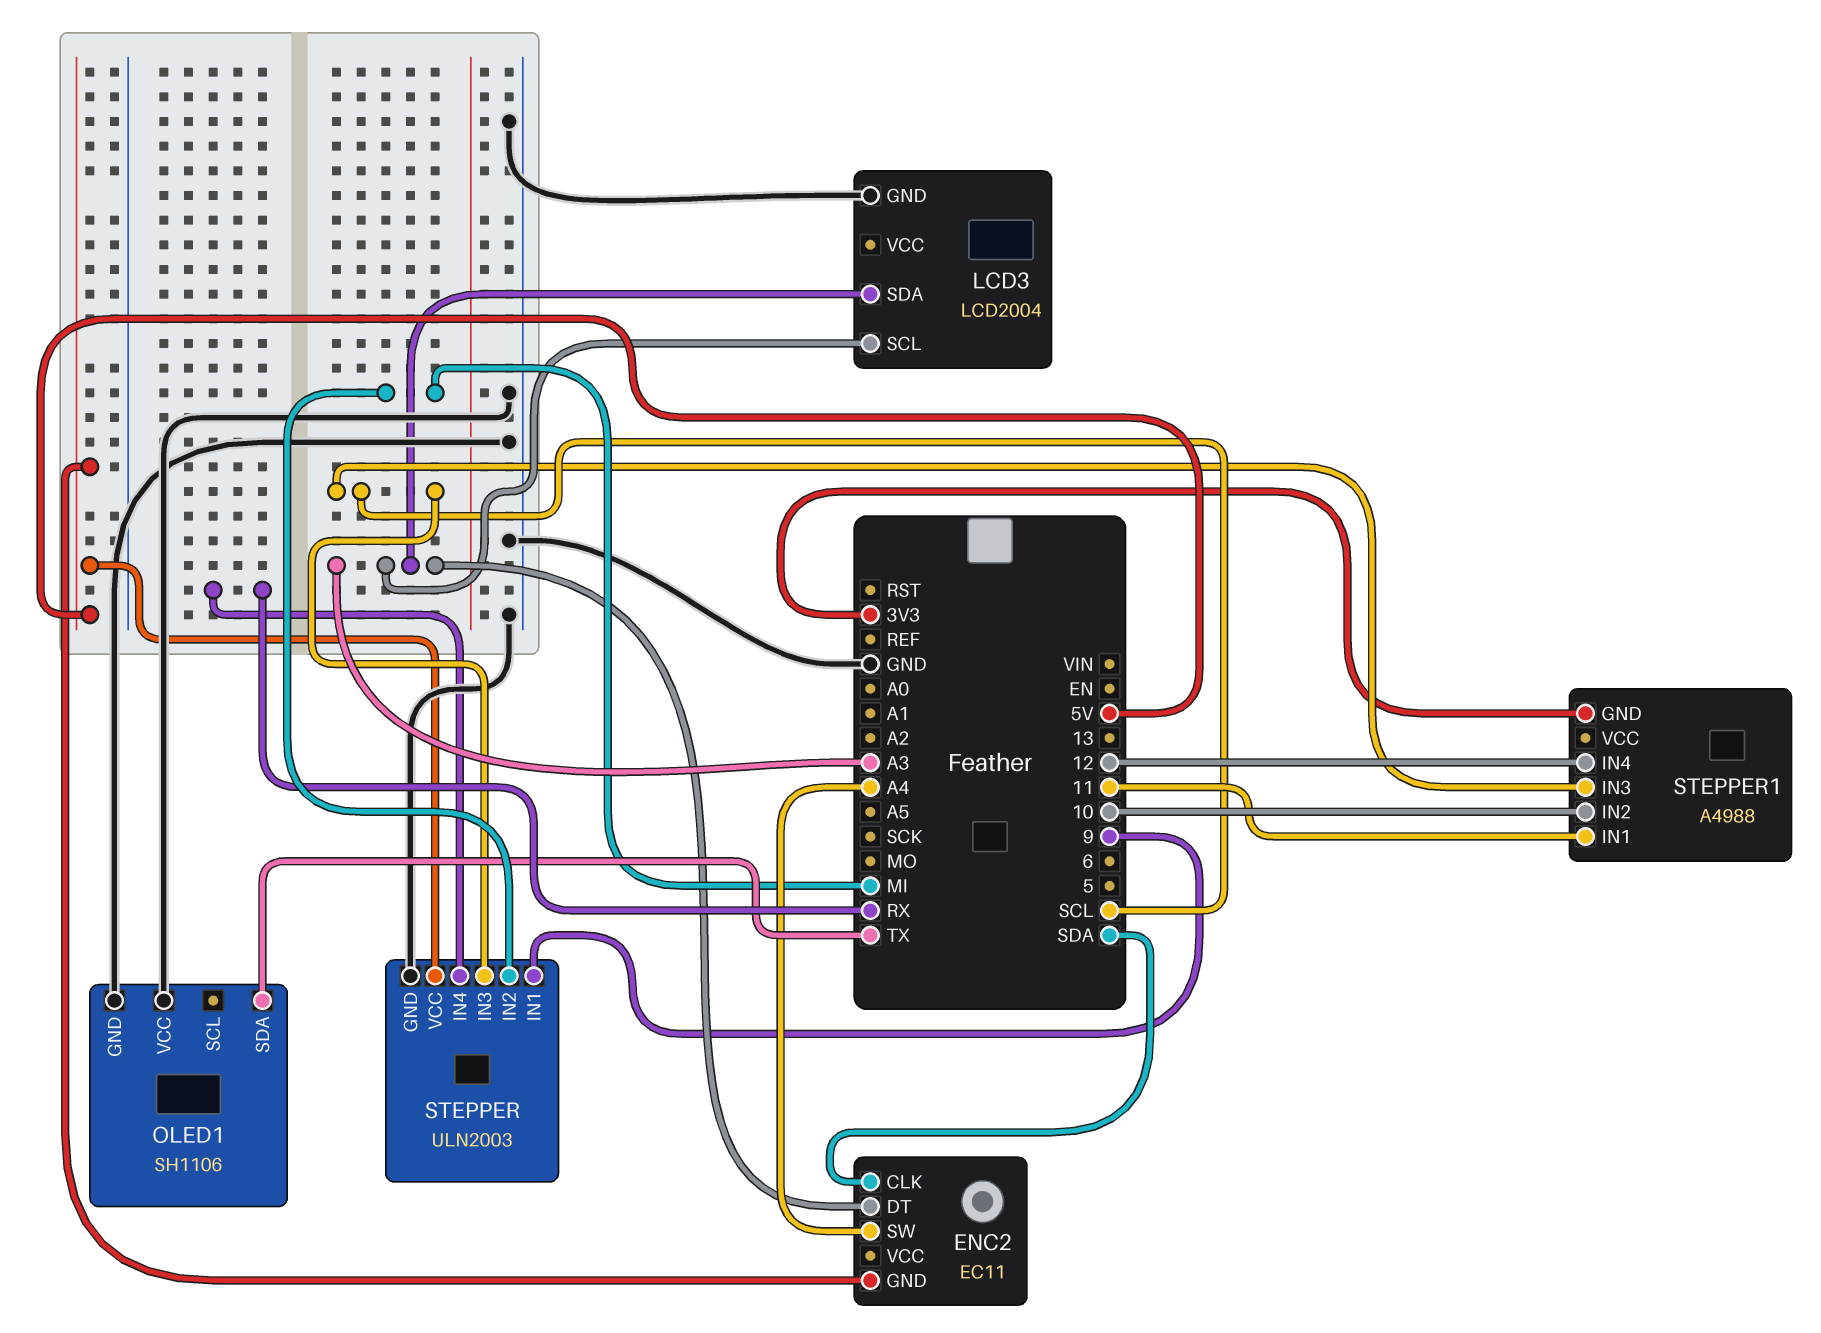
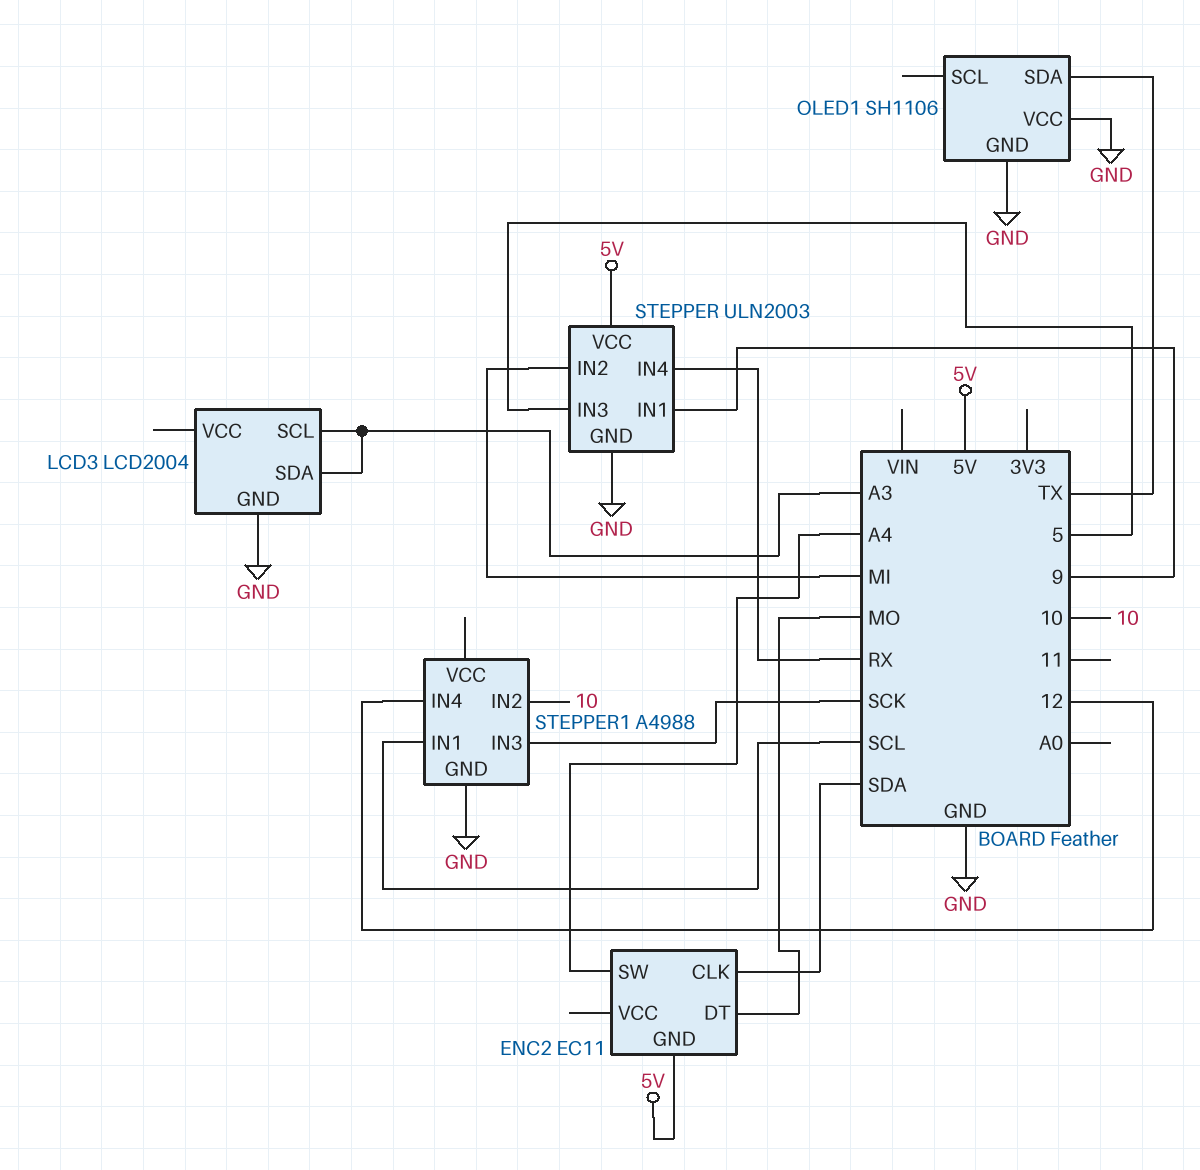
ENC2 pin DT: A3 -> MO
STEPPER pin IN3: SCL -> 5
STEPPER1 pin GND: 3V3 -> GND
STEPPER1 pin IN1: 11 -> SCL
STEPPER1 pin IN3: SCL -> SCK

